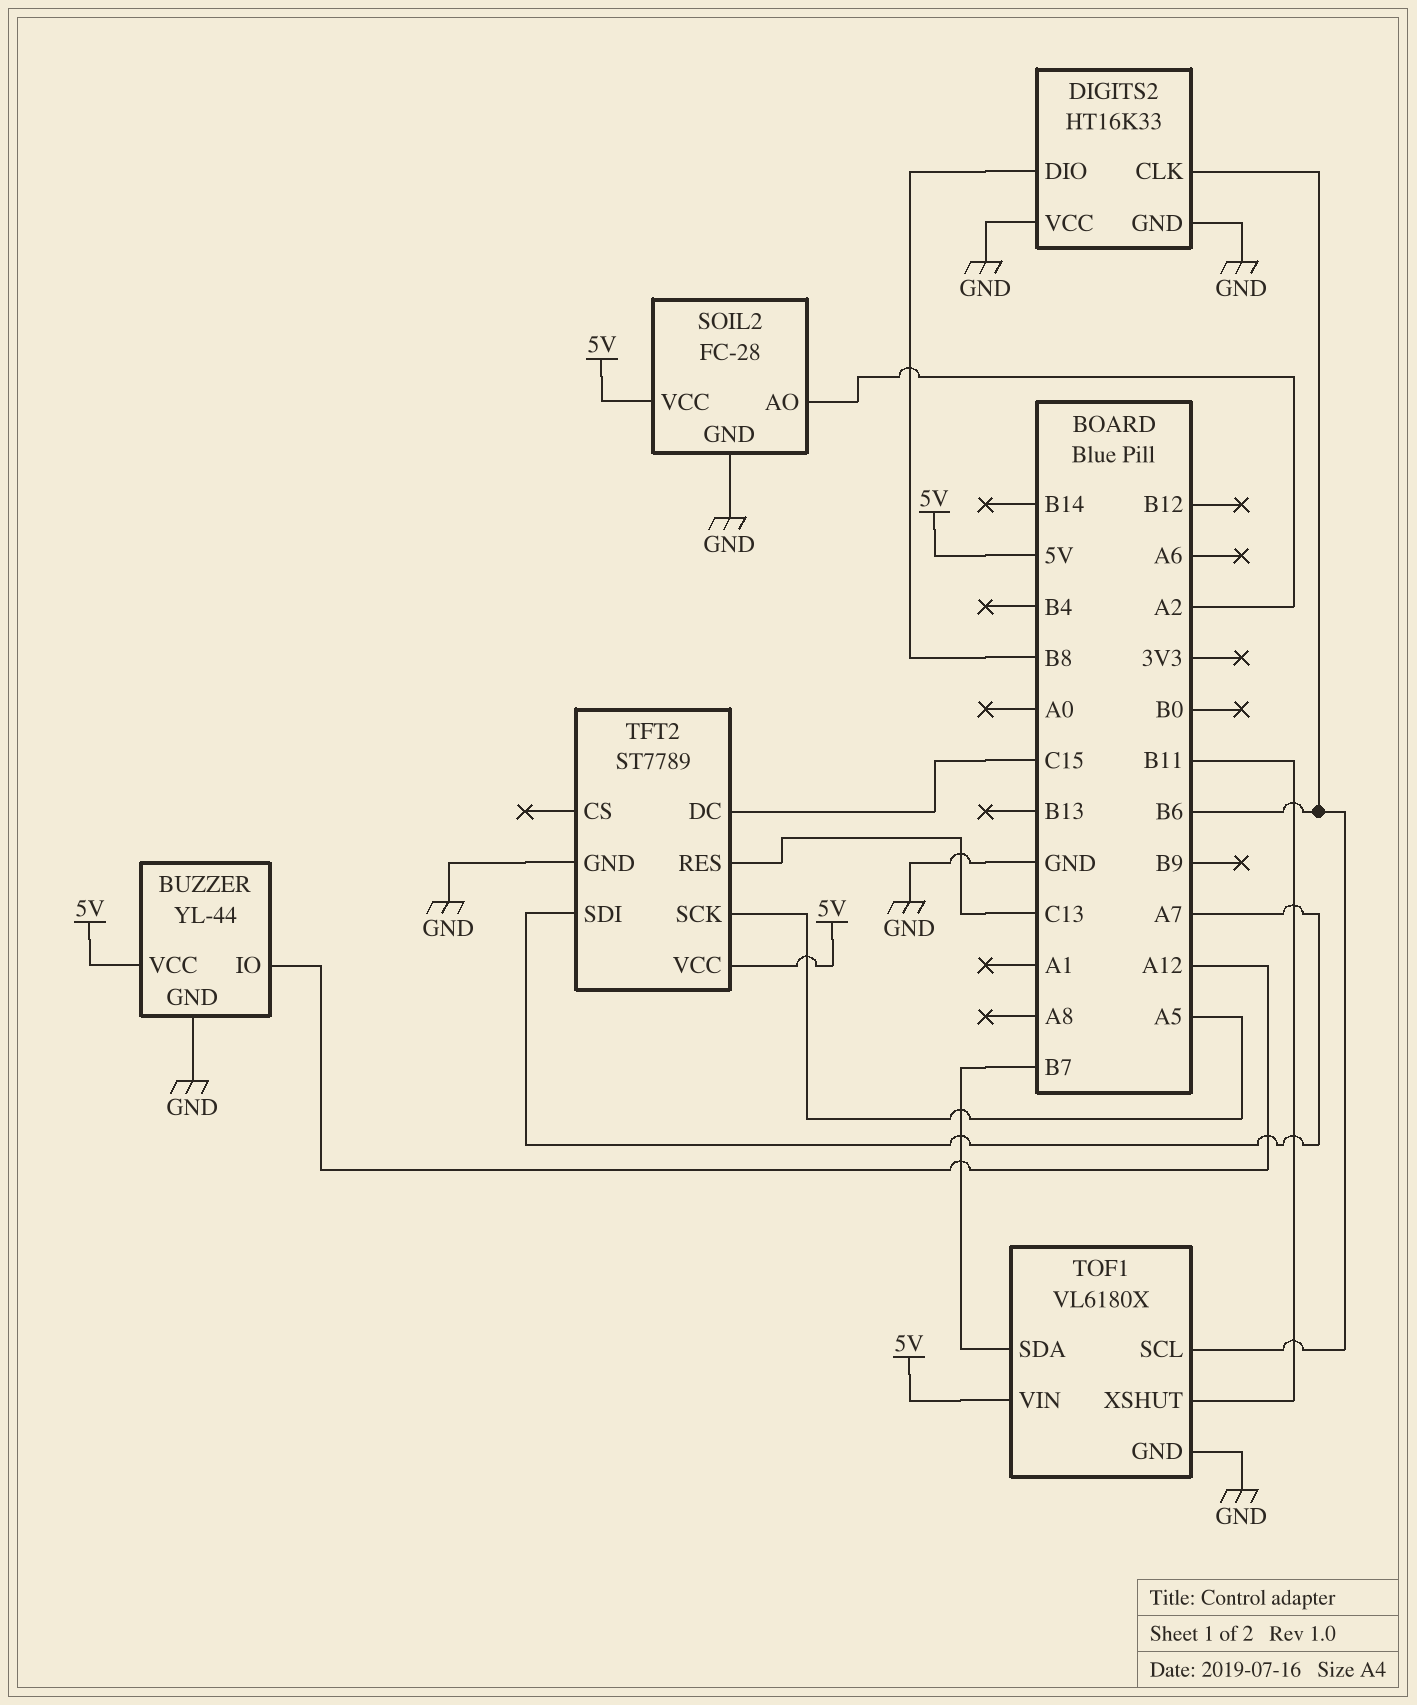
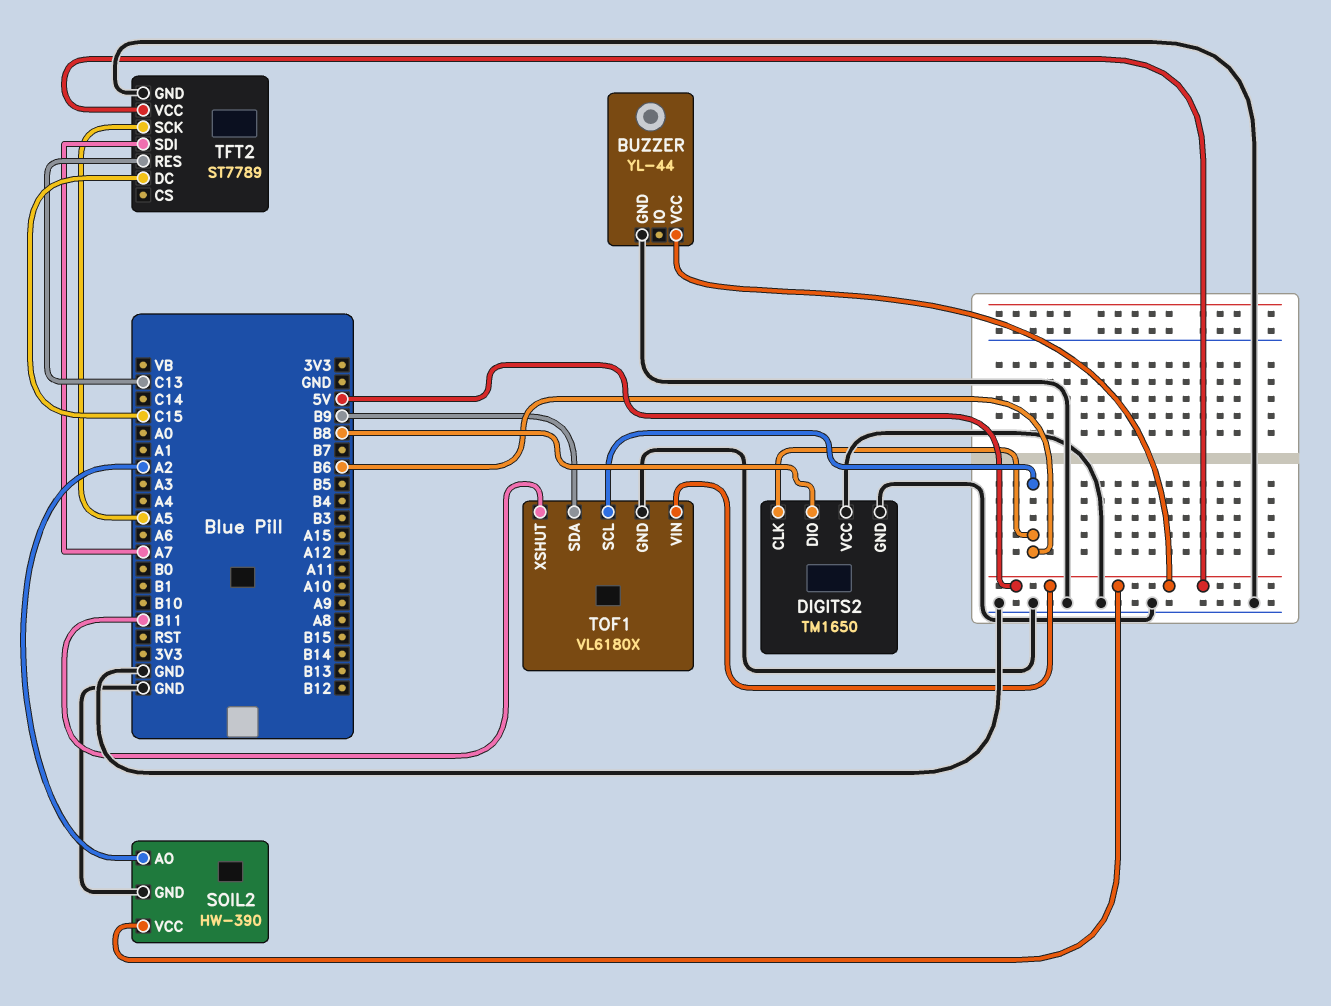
BUZZER pin IO: A12 -> none
DIGITS2: HT16K33 -> TM1650
SOIL2: FC-28 -> HW-390
TOF1 pin SDA: B7 -> B9

